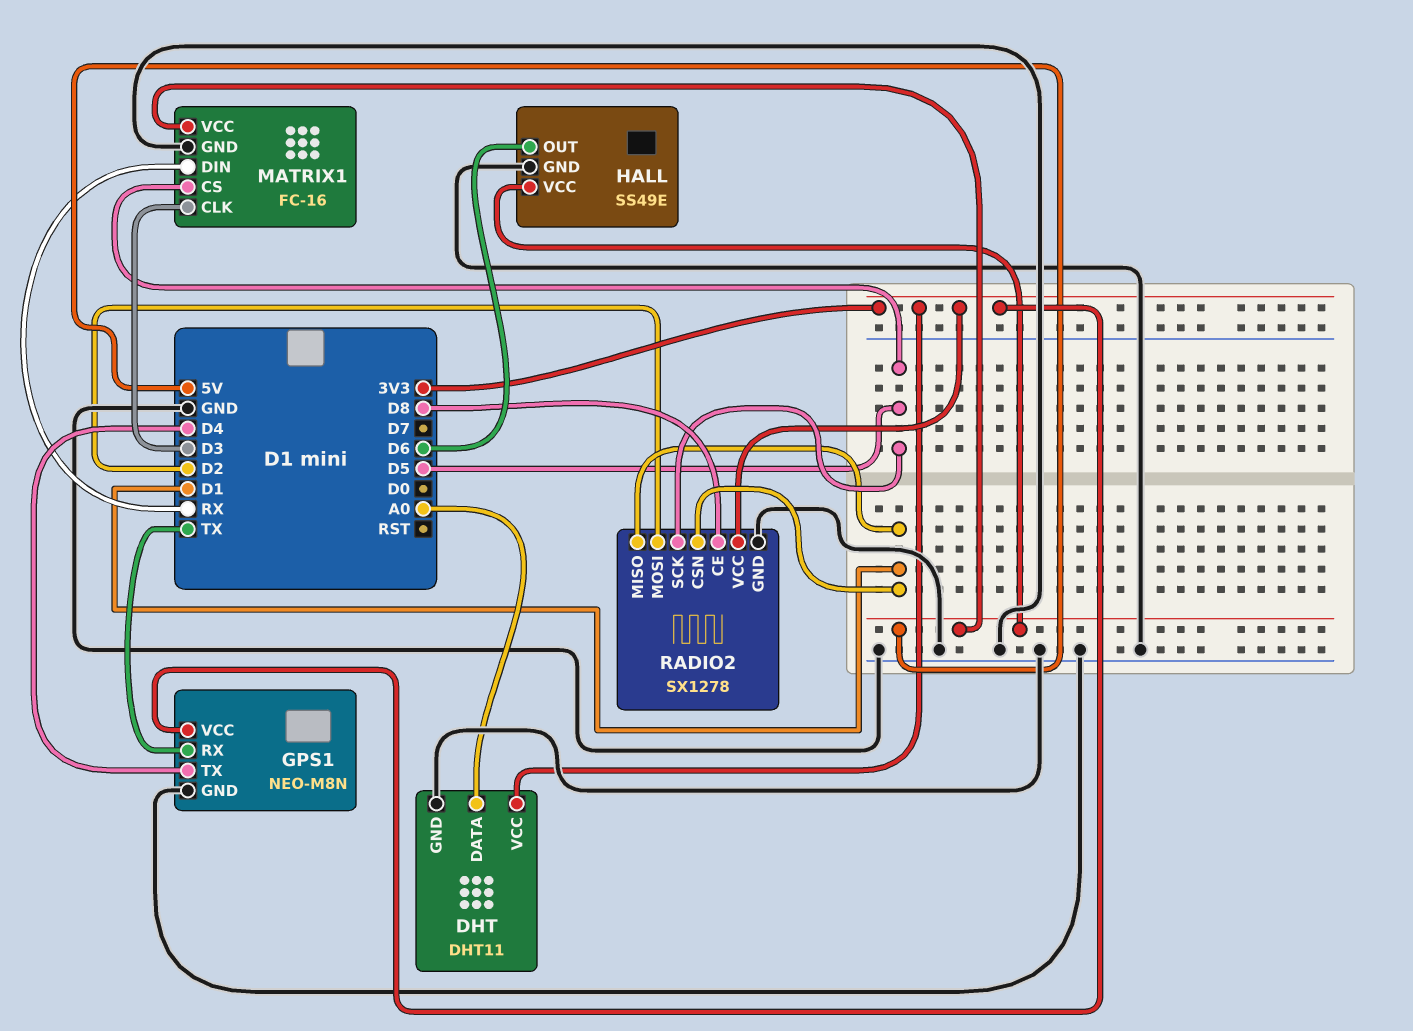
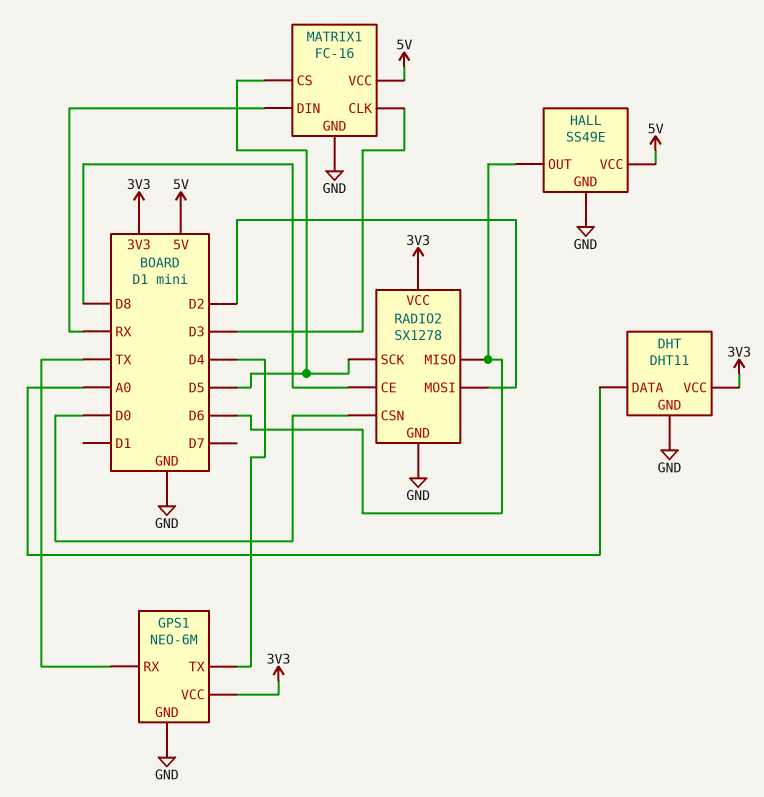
GPS1: NEO-M8N -> NEO-6M
RADIO2 pin CSN: D1 -> D0
RADIO2 pin MISO: D1 -> D6

